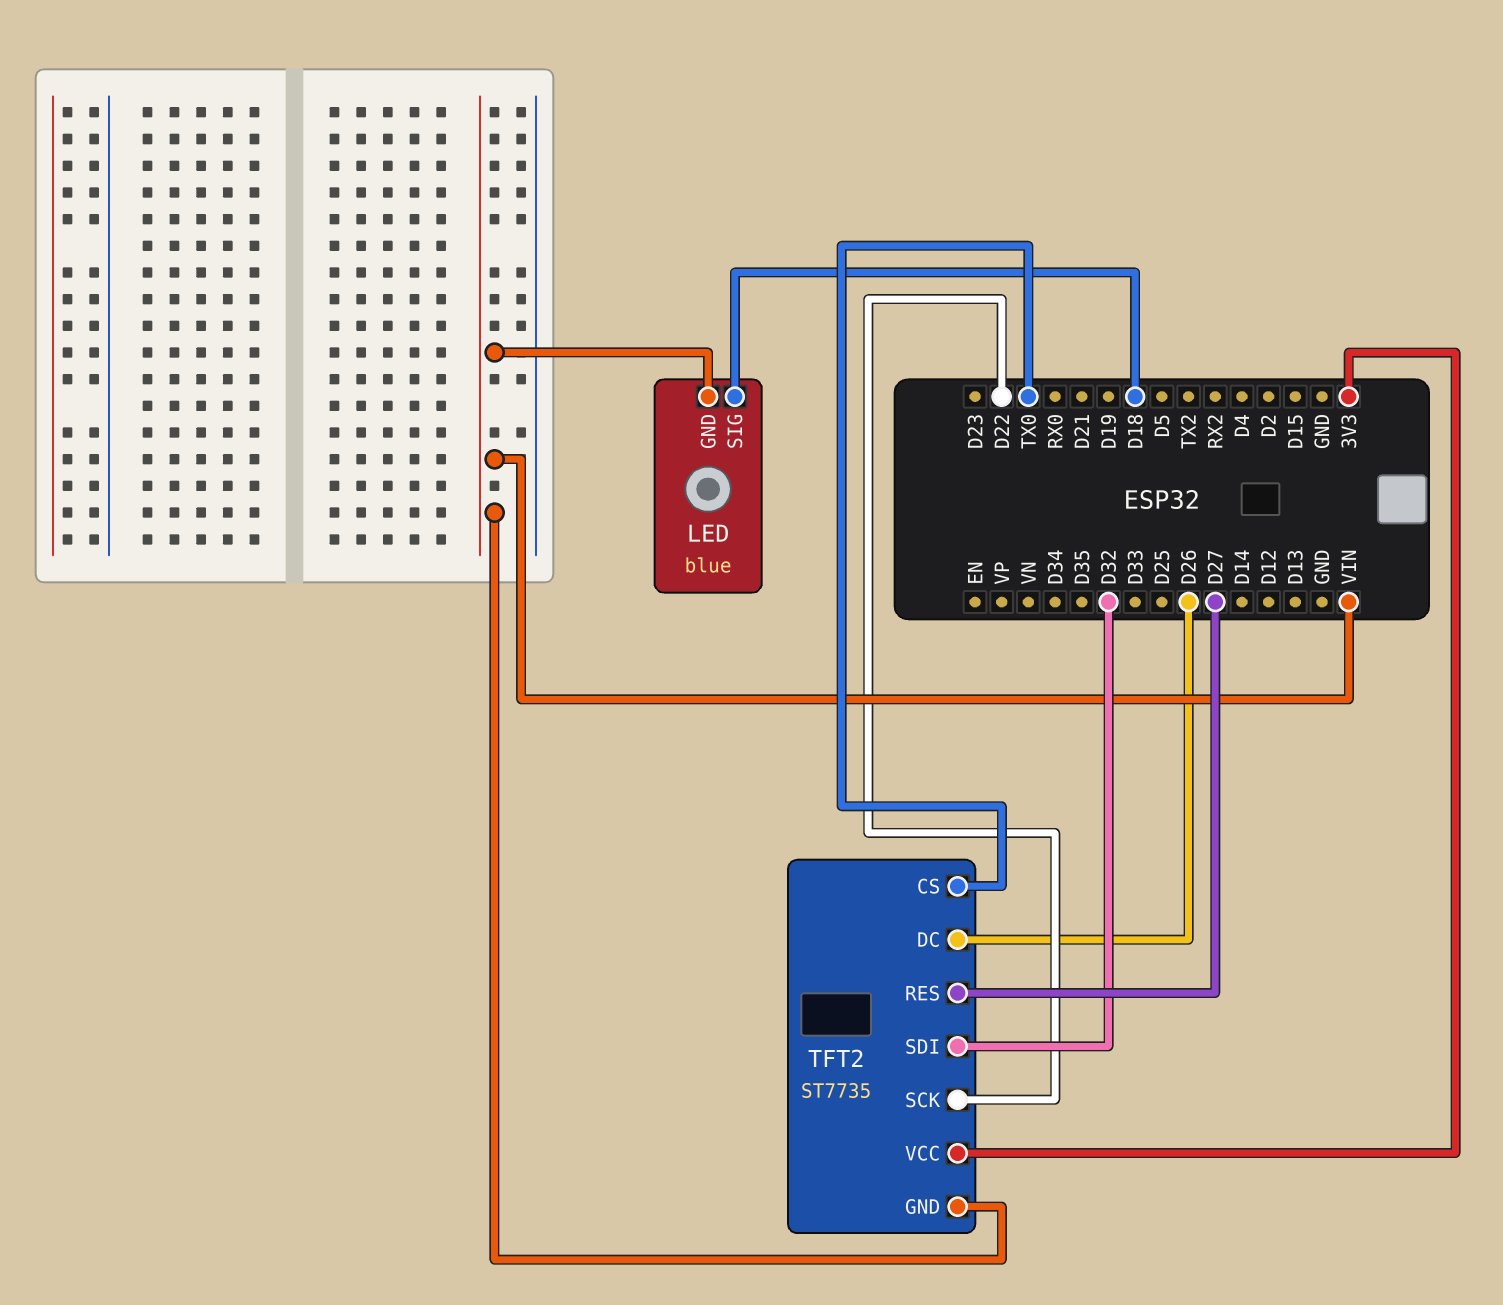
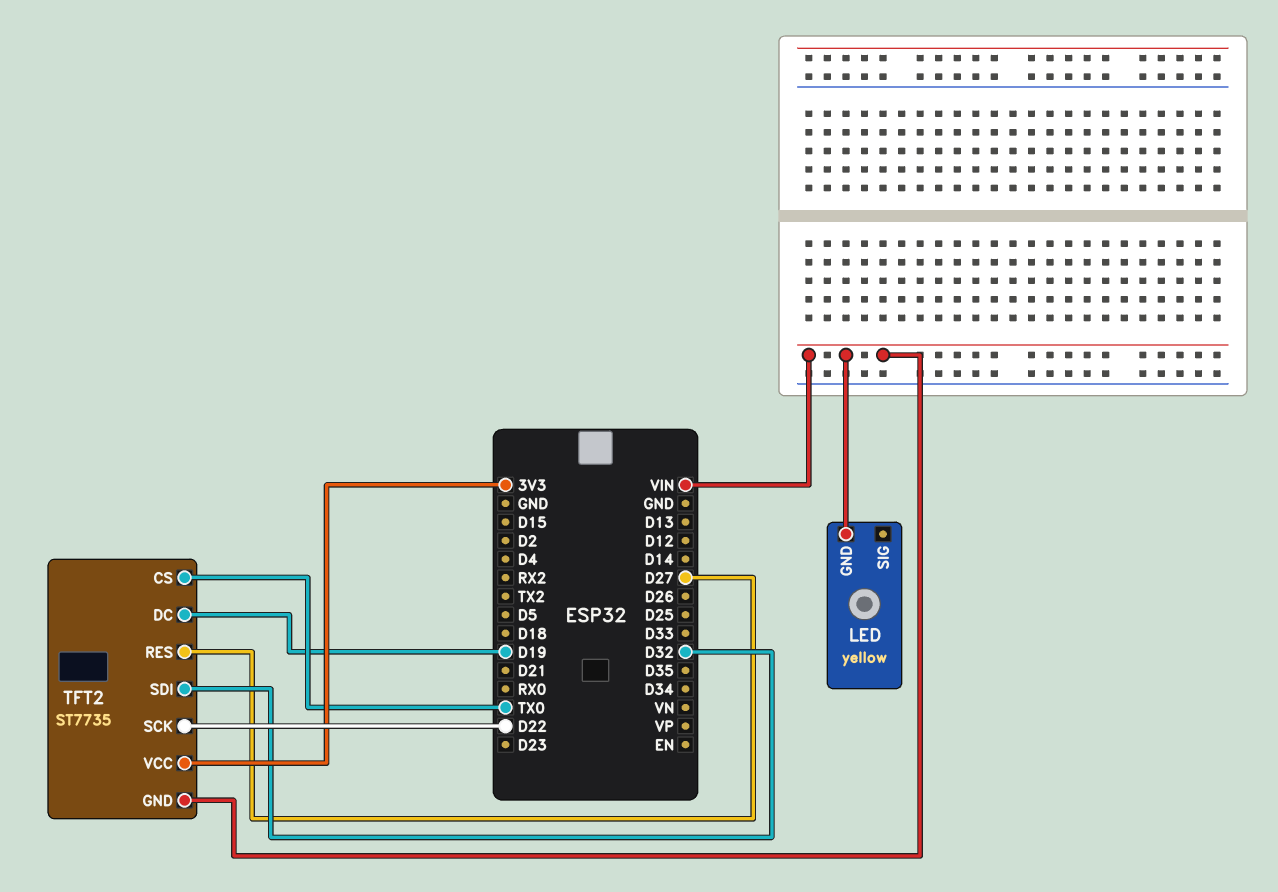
LED: blue -> yellow
LED pin SIG: D18 -> none
TFT2 pin DC: D26 -> D19

